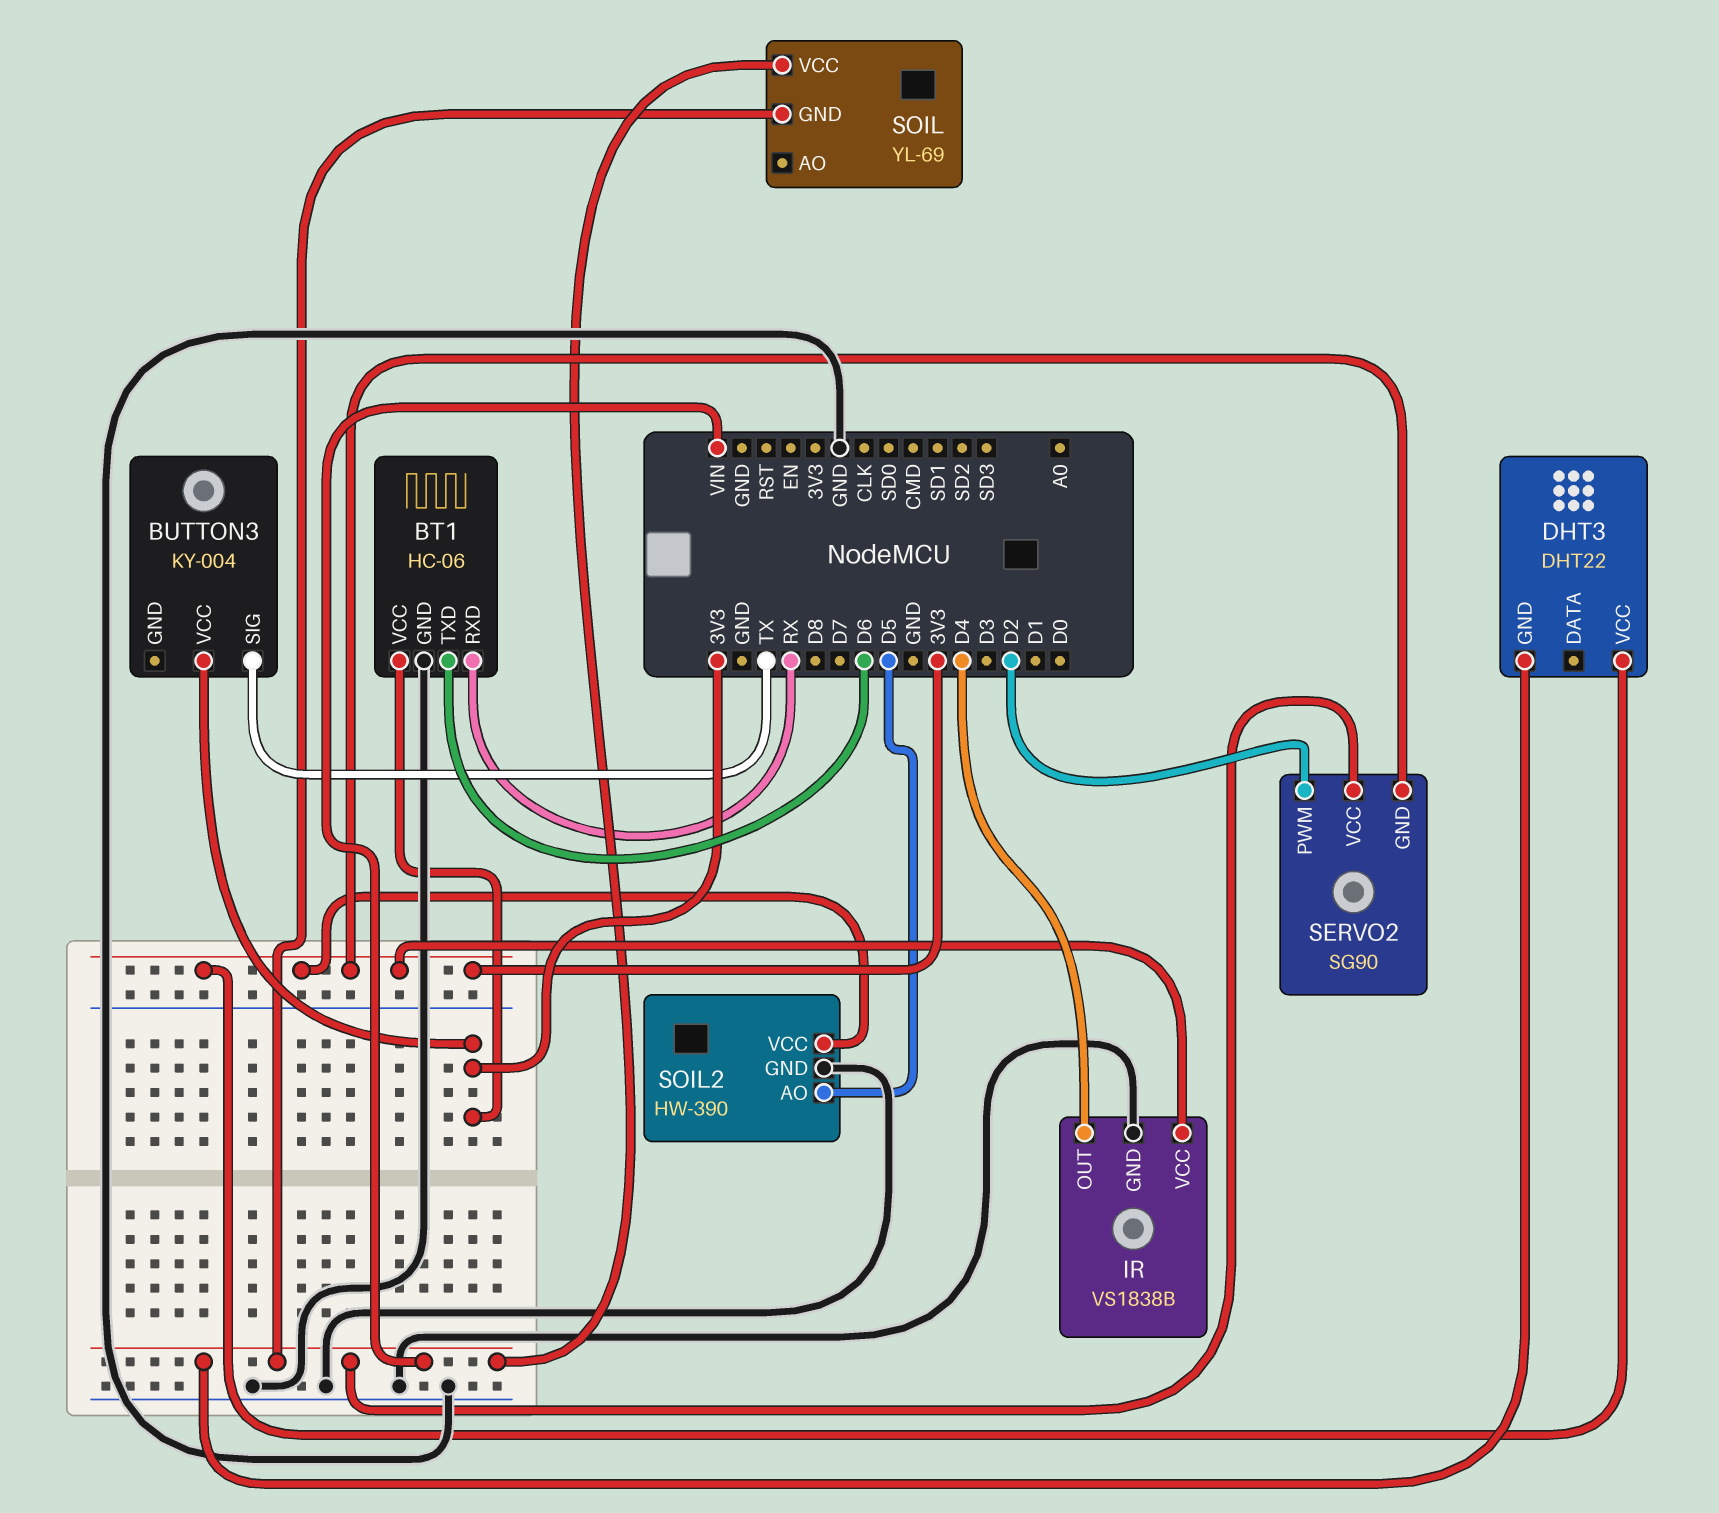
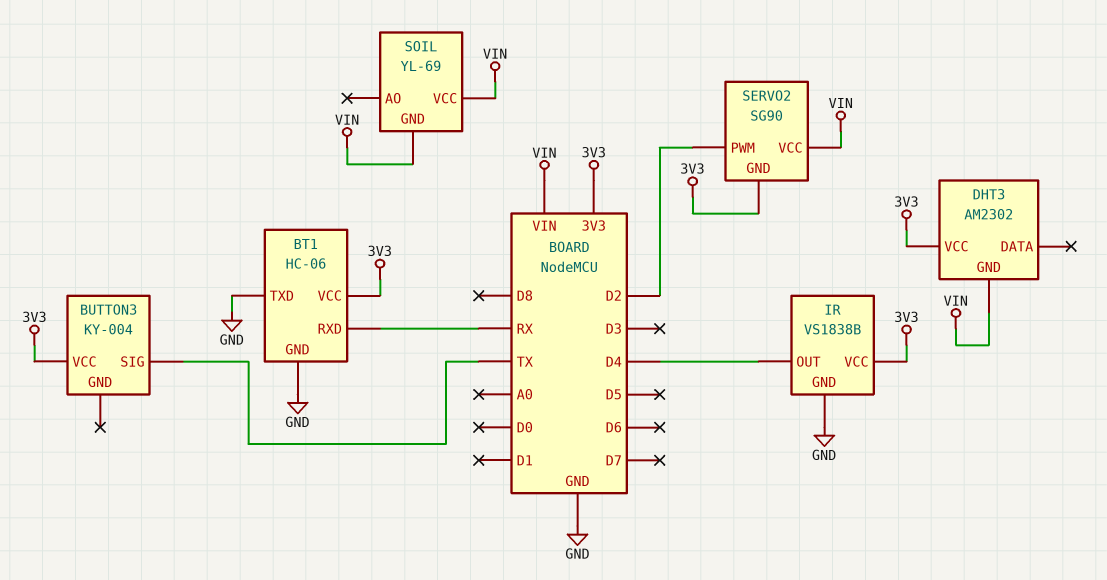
BT1 pin TXD: D6 -> GND
DHT3: DHT22 -> AM2302
SOIL2: HW-390 -> none
SOIL2 pin AO: D5 -> none
SOIL2 pin GND: GND -> none
SOIL2 pin VCC: 3V3 -> none

